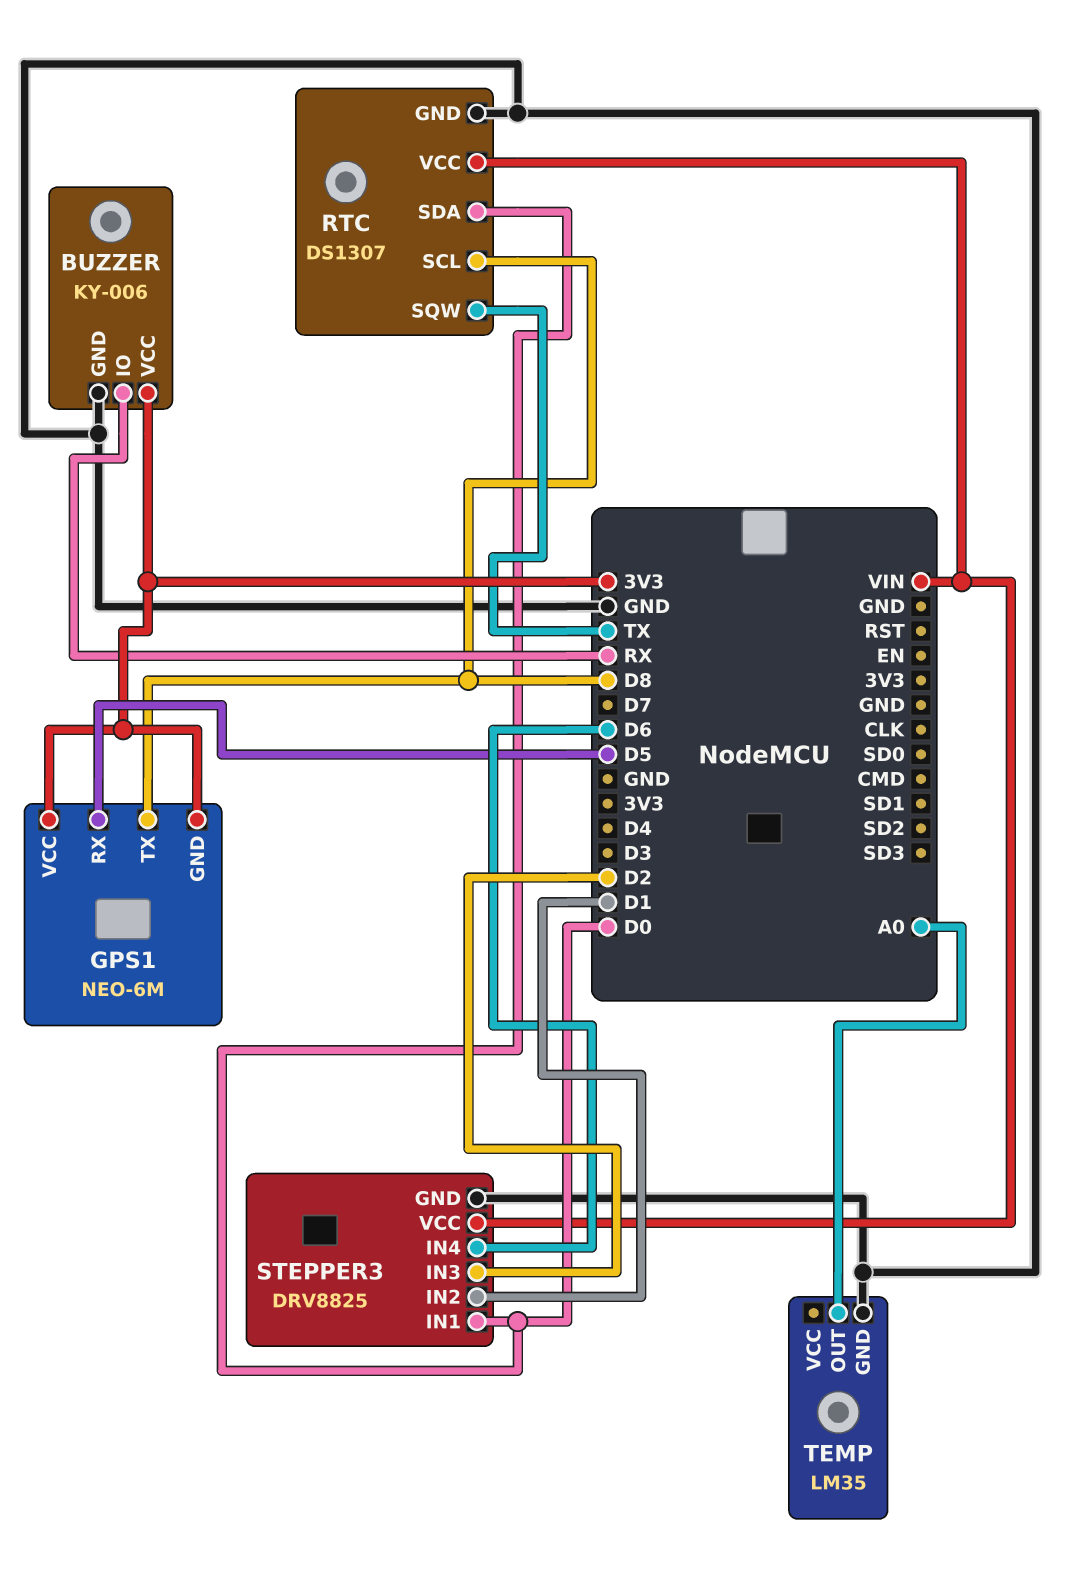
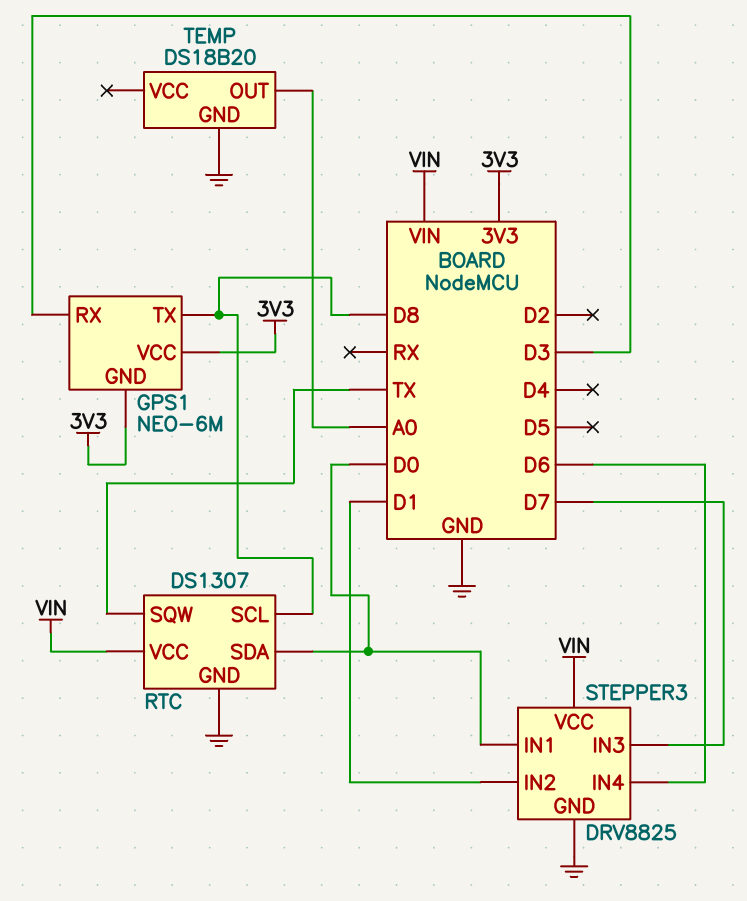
BUZZER: KY-006 -> none
BUZZER pin GND: GND -> none
BUZZER pin IO: RX -> none
BUZZER pin VCC: 3V3 -> none
GPS1 pin RX: D5 -> D3
STEPPER3 pin IN3: D2 -> D7
TEMP: LM35 -> DS18B20

